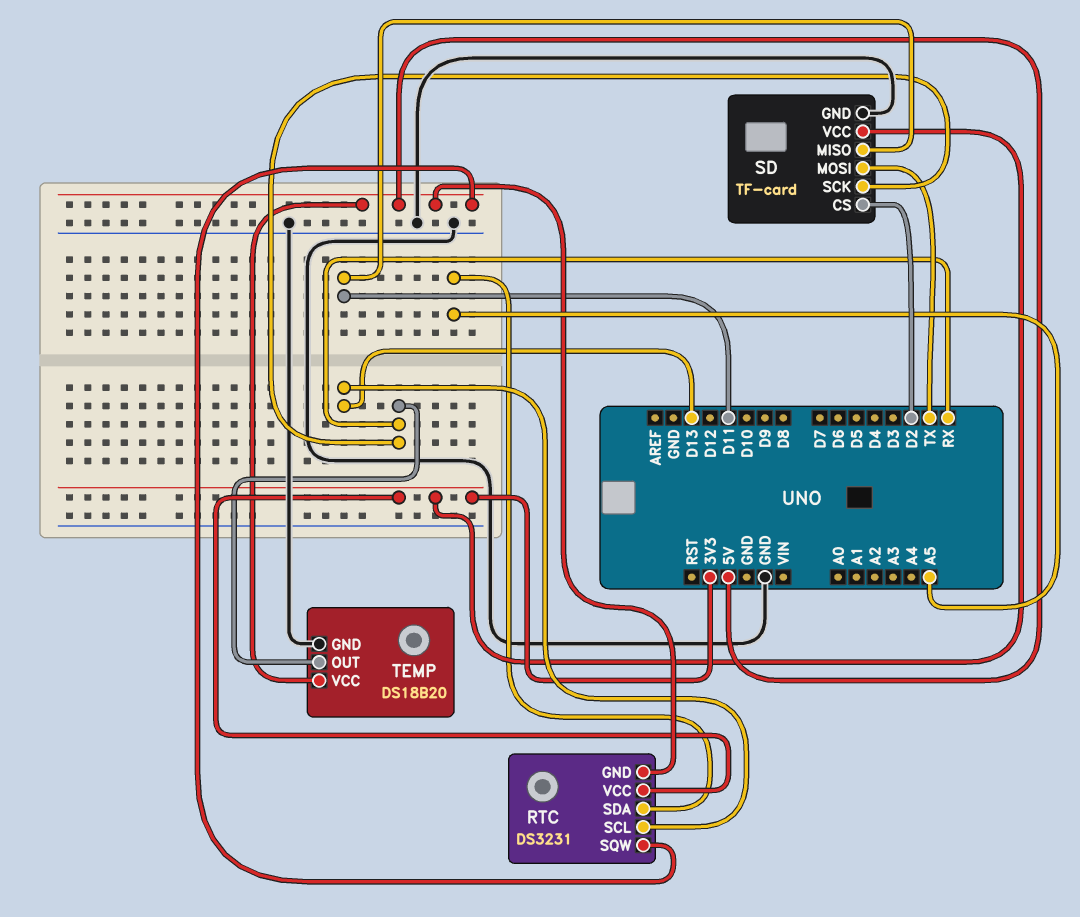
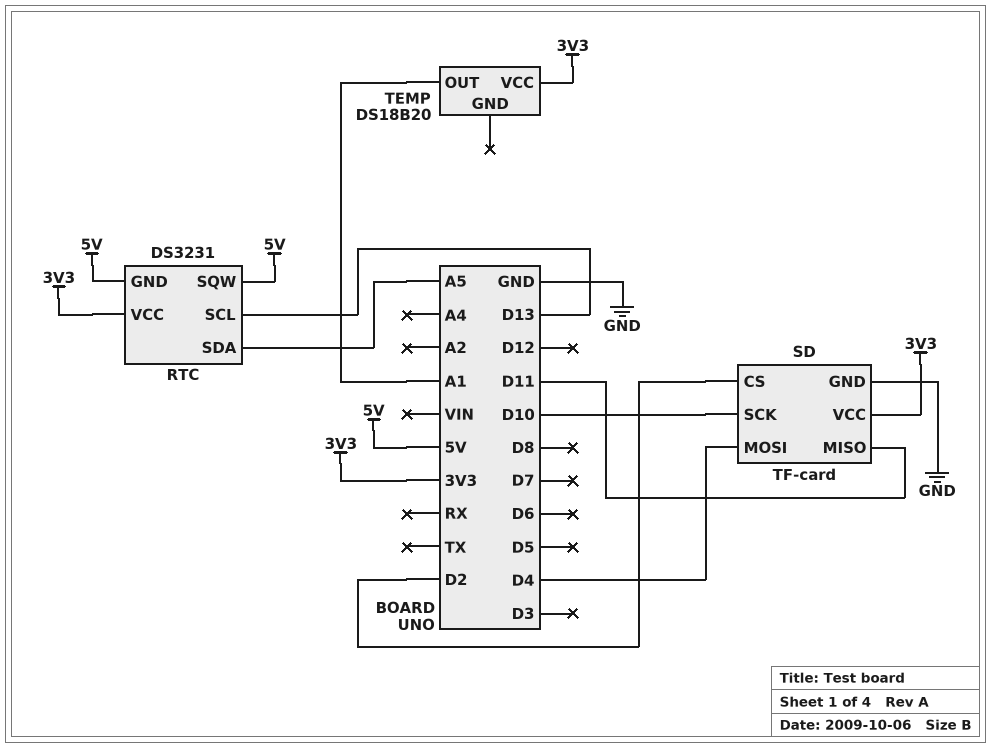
SD pin MOSI: TX -> D4
SD pin SCK: RX -> D10
TEMP pin GND: GND -> none
TEMP pin OUT: RX -> A1
TEMP pin VCC: 5V -> 3V3

